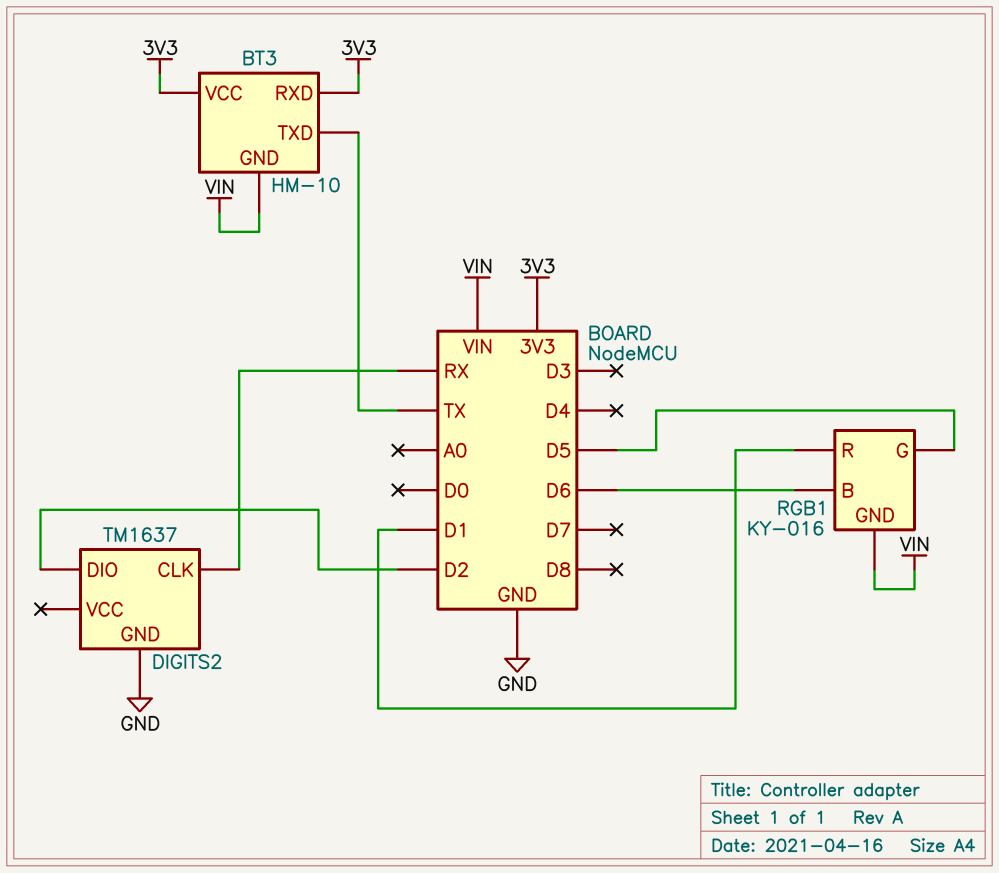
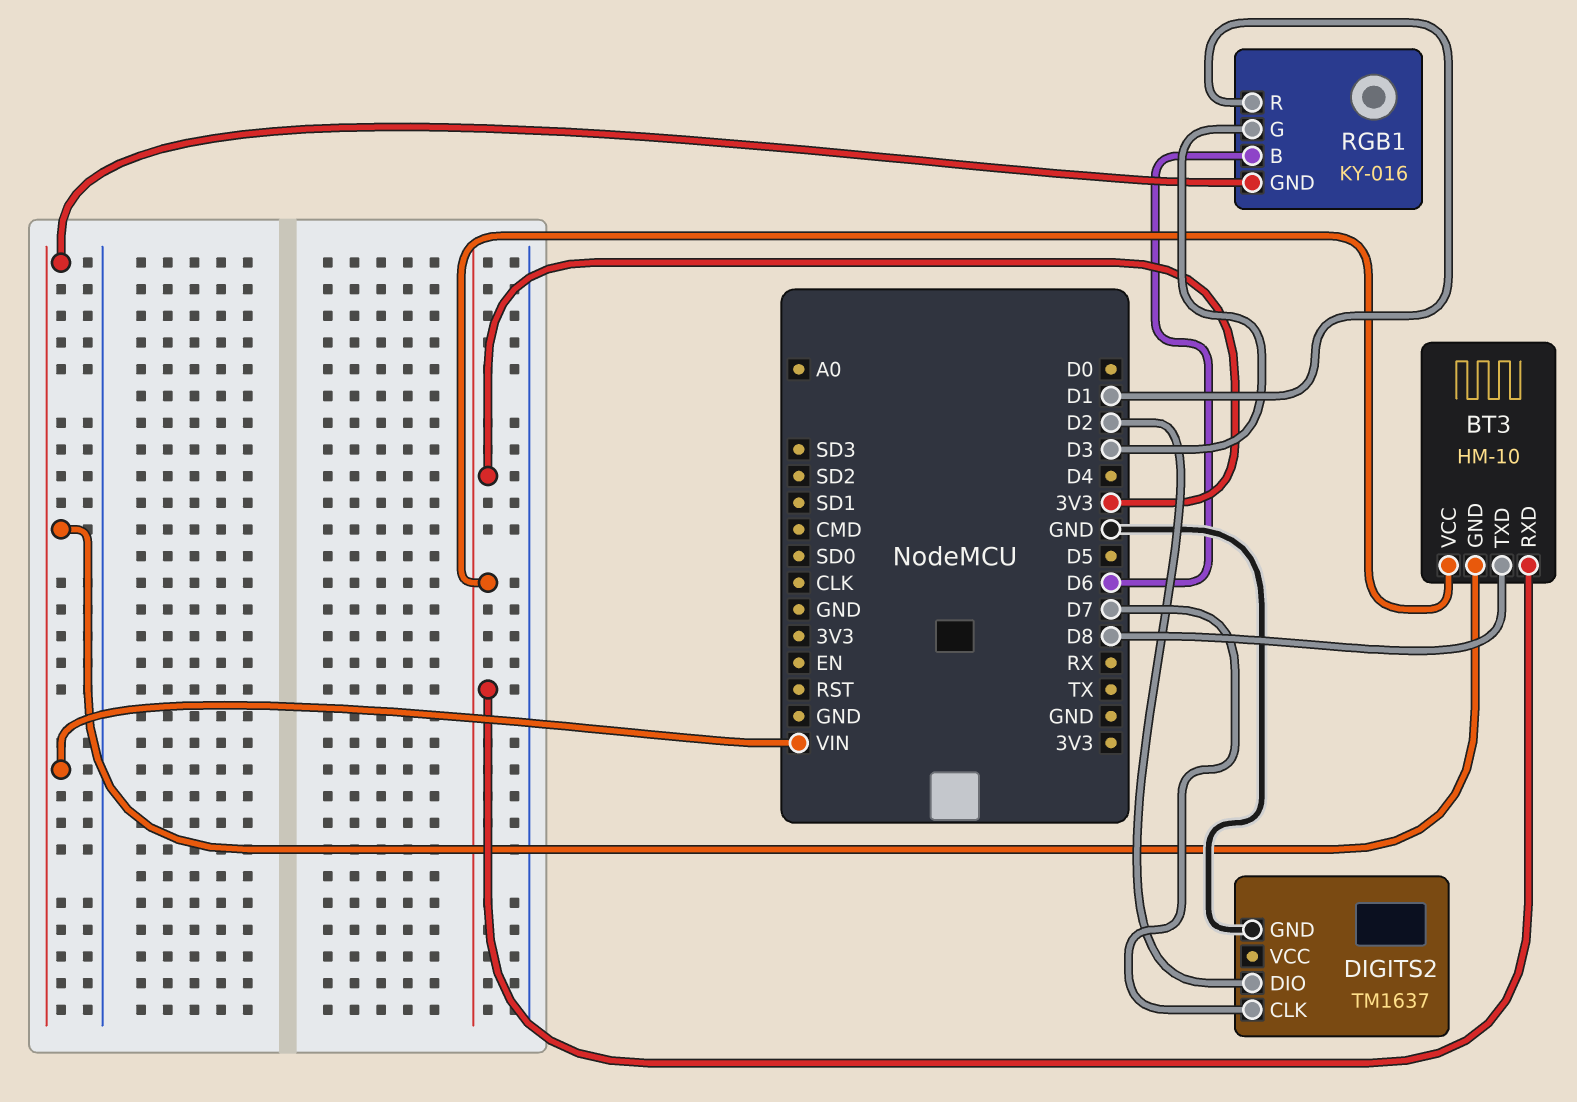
BT3 pin TXD: TX -> D8
DIGITS2 pin CLK: RX -> D7
RGB1 pin G: D5 -> D3

